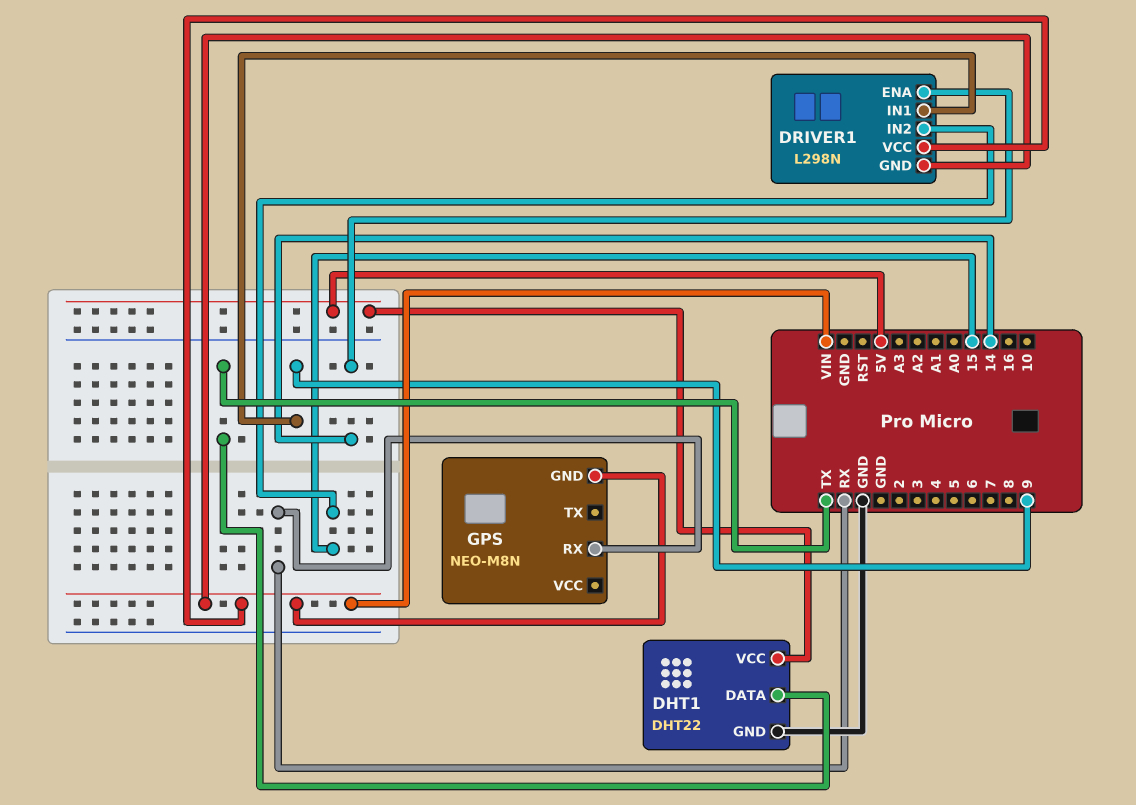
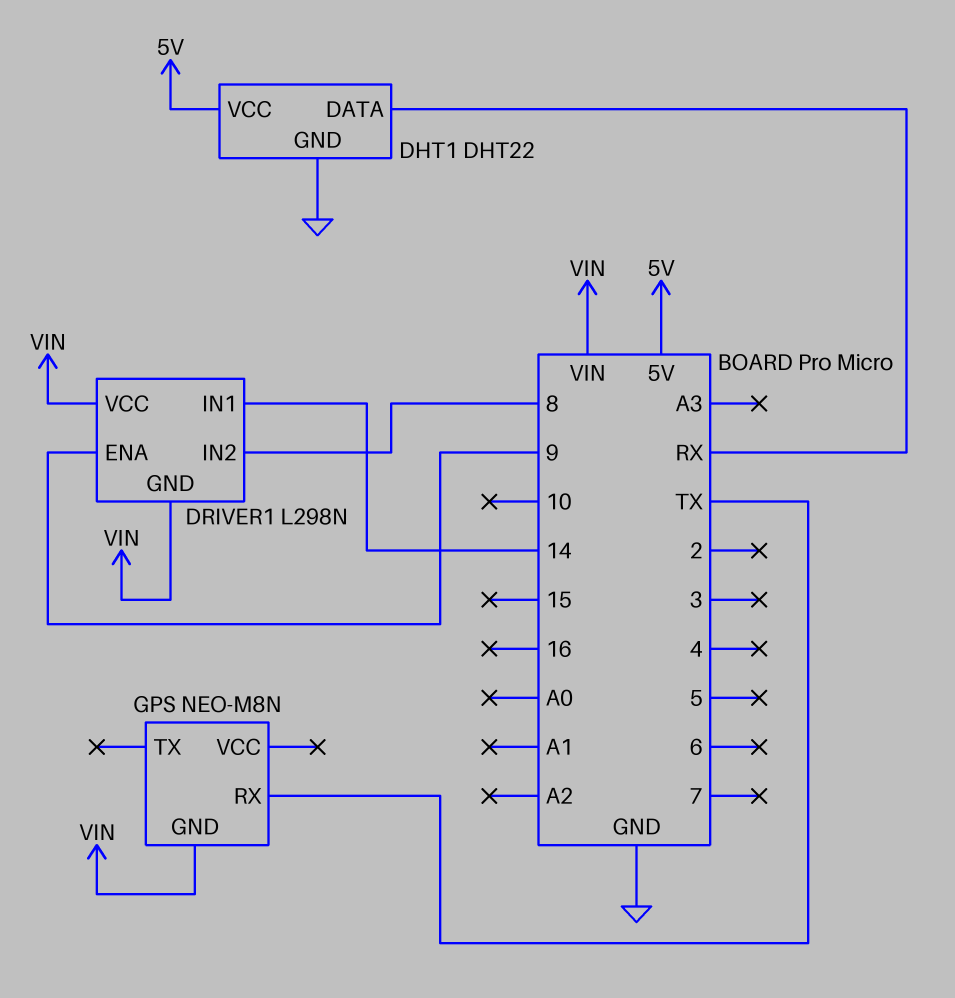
DHT1 pin DATA: TX -> RX
DRIVER1 pin ENA: 14 -> 9
DRIVER1 pin IN1: 9 -> 14
DRIVER1 pin IN2: 15 -> 8
GPS pin RX: RX -> TX

